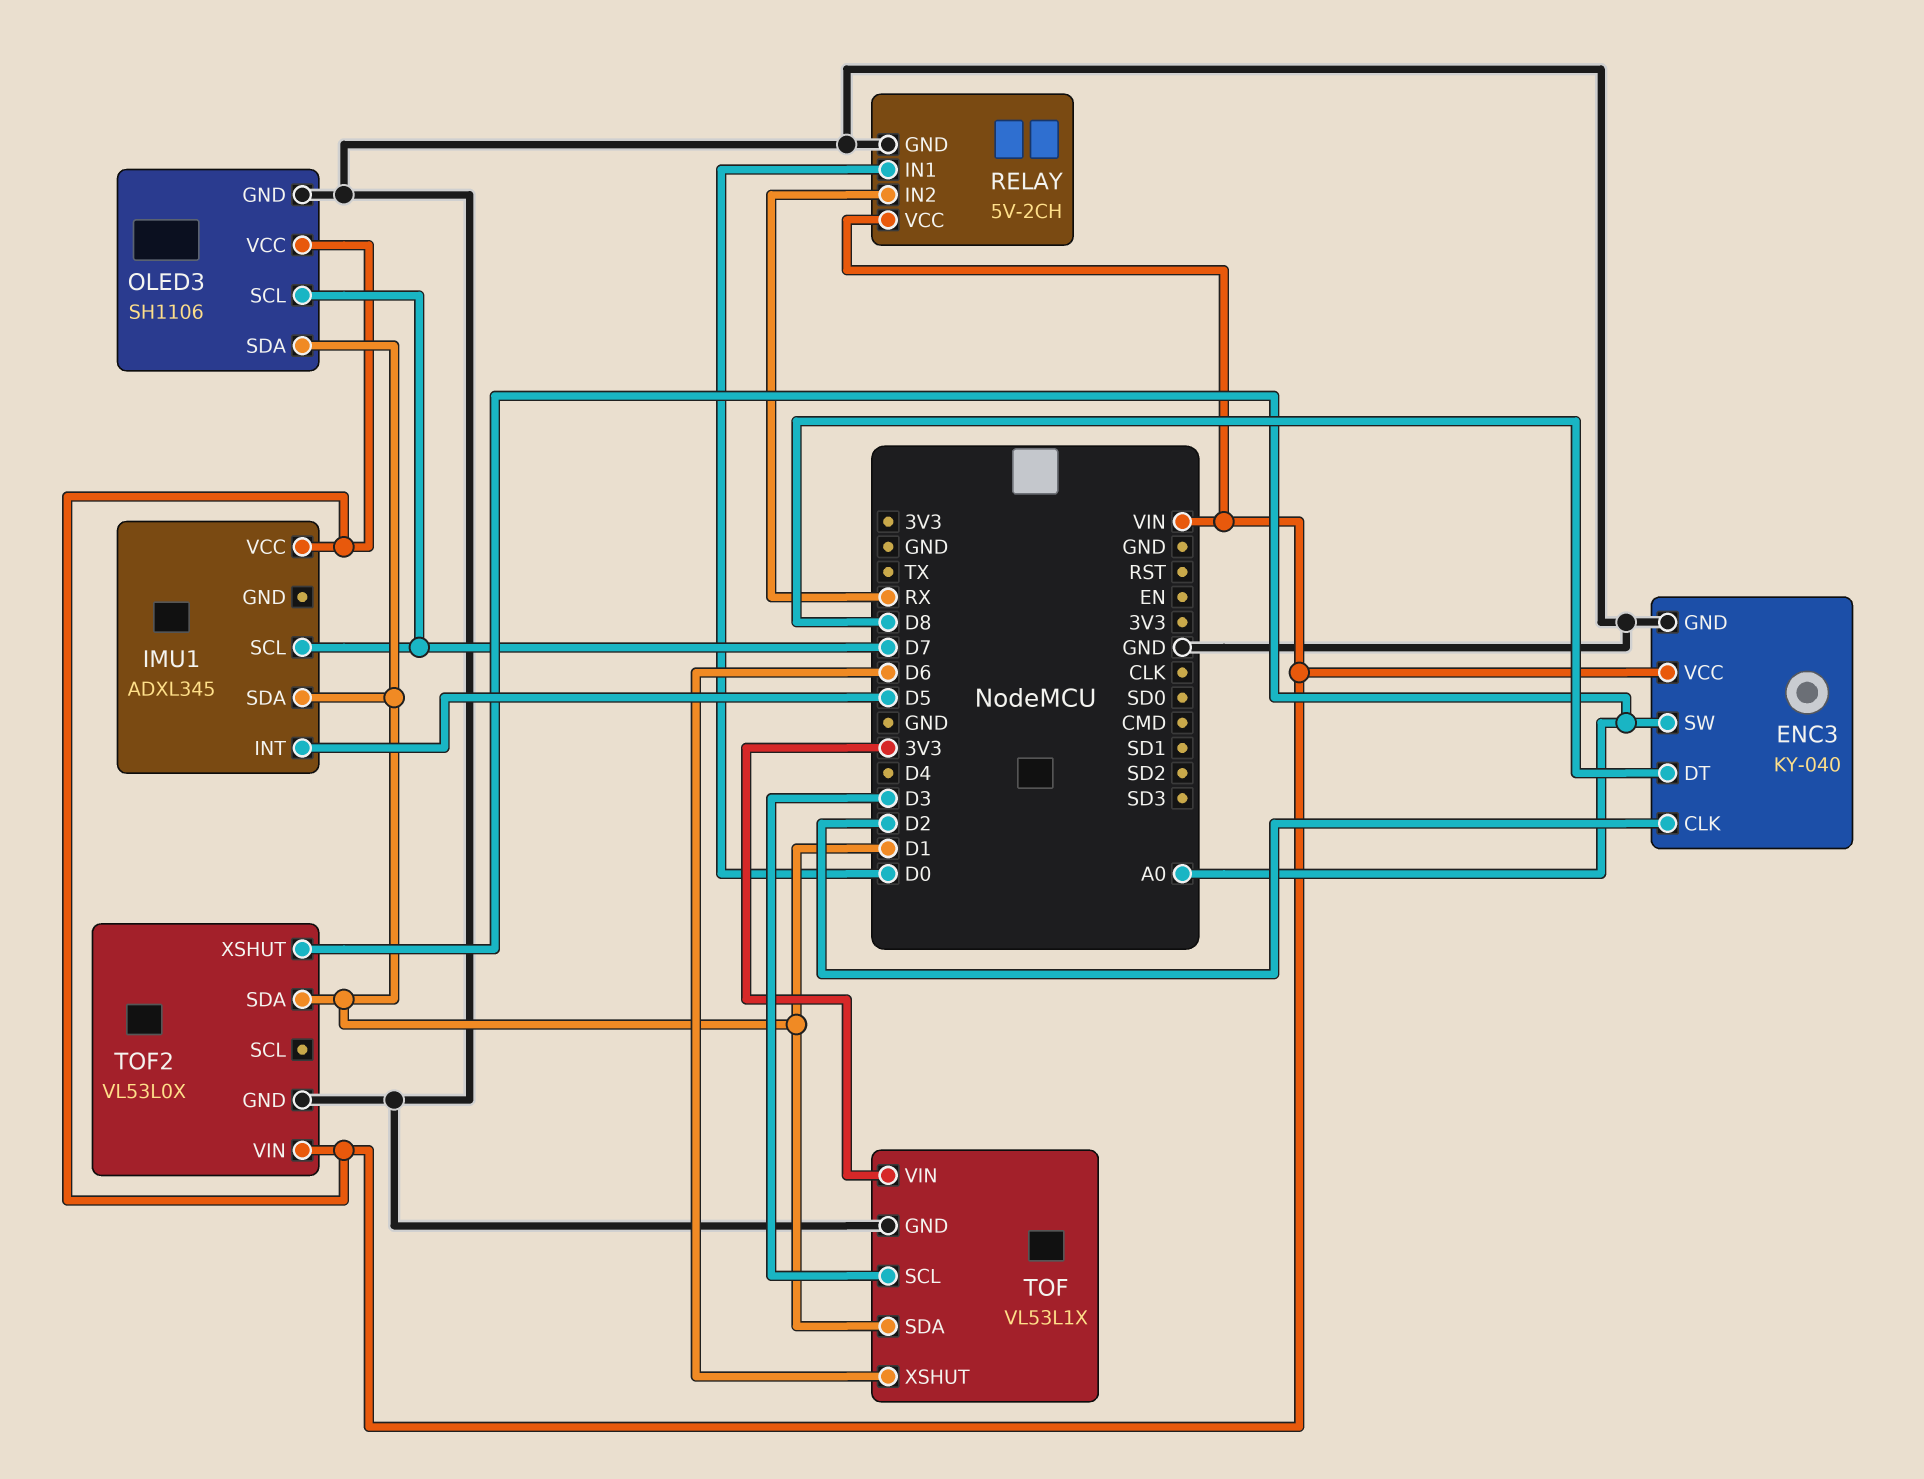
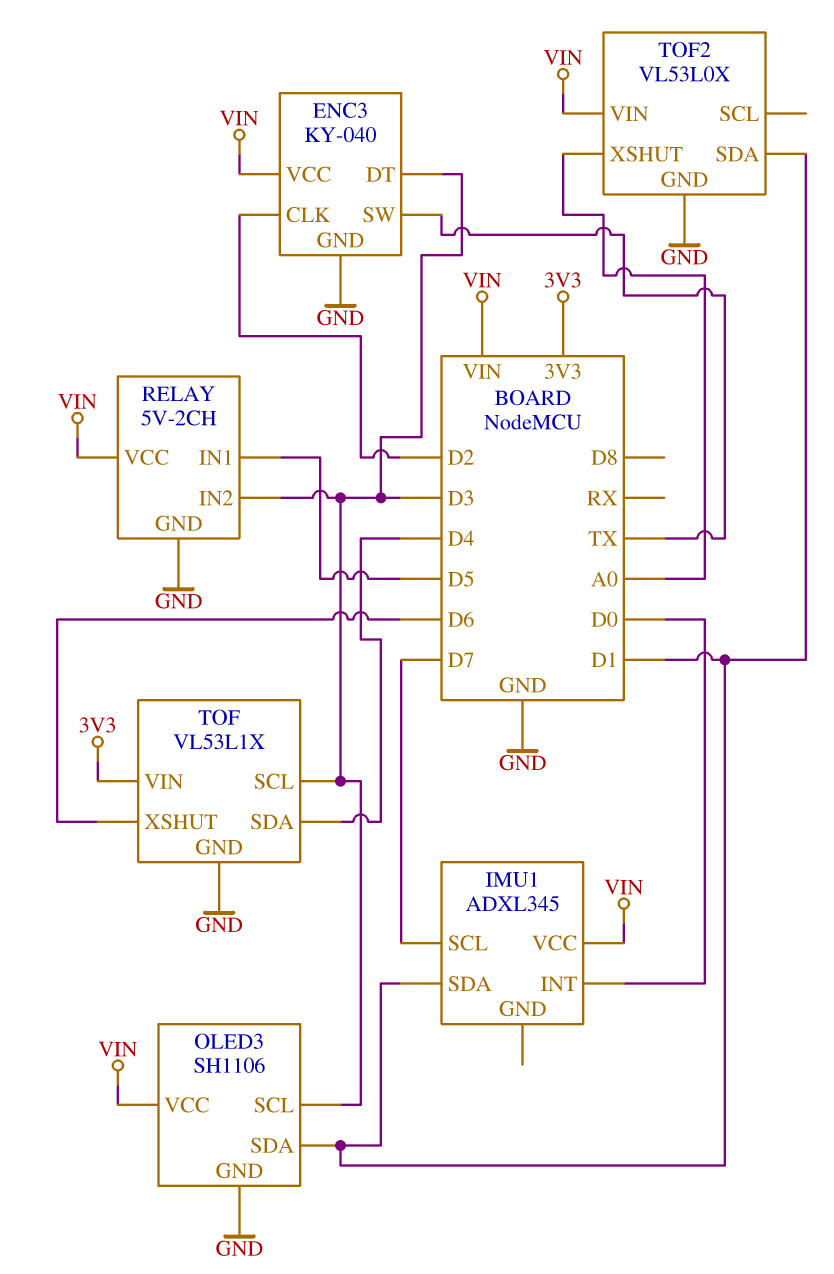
ENC3 pin DT: D8 -> D3
ENC3 pin SW: A0 -> TX
IMU1 pin INT: D5 -> D0
OLED3 pin SCL: D7 -> D3
RELAY pin IN1: D0 -> D5
RELAY pin IN2: RX -> D3
TOF pin SDA: D1 -> D4

